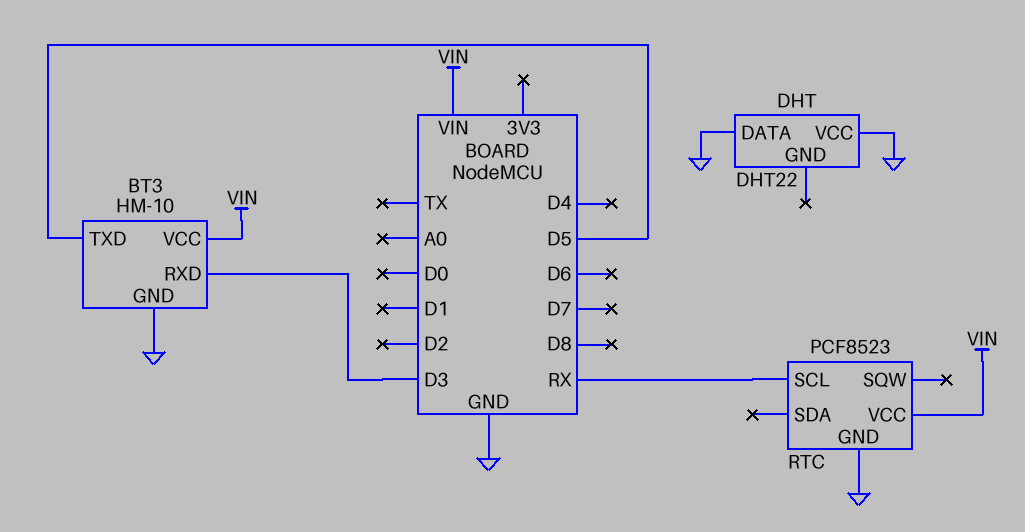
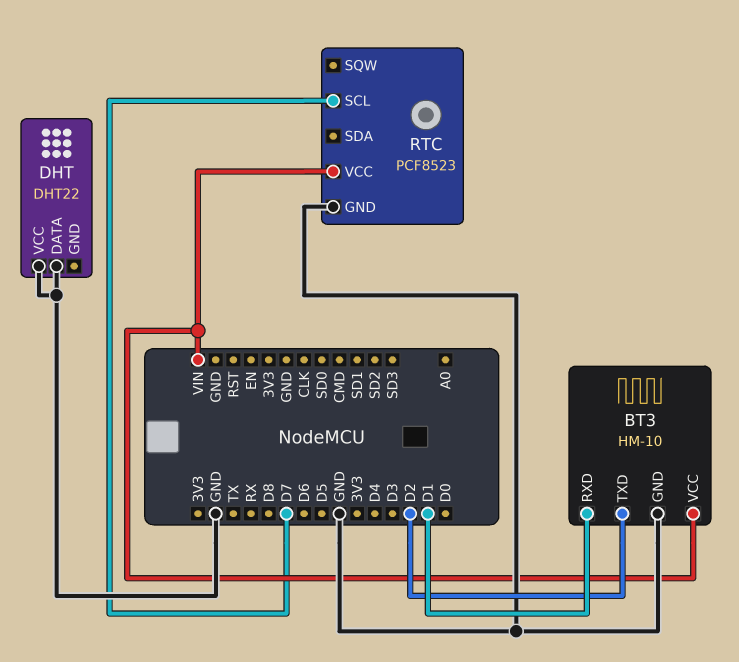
BT3 pin RXD: D3 -> D1
BT3 pin TXD: D5 -> D2
RTC pin SCL: RX -> D7

